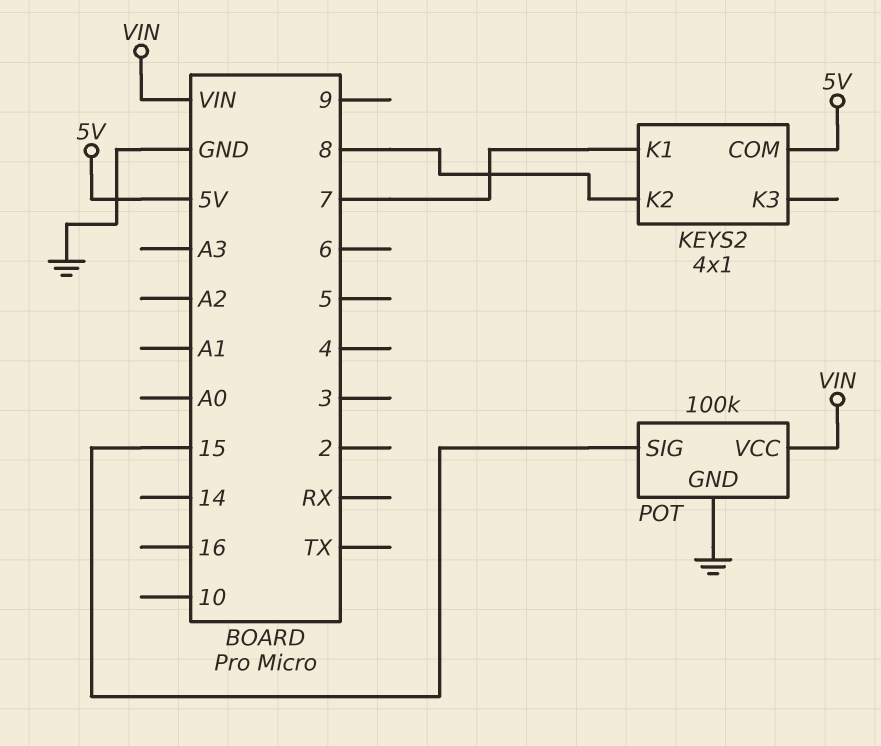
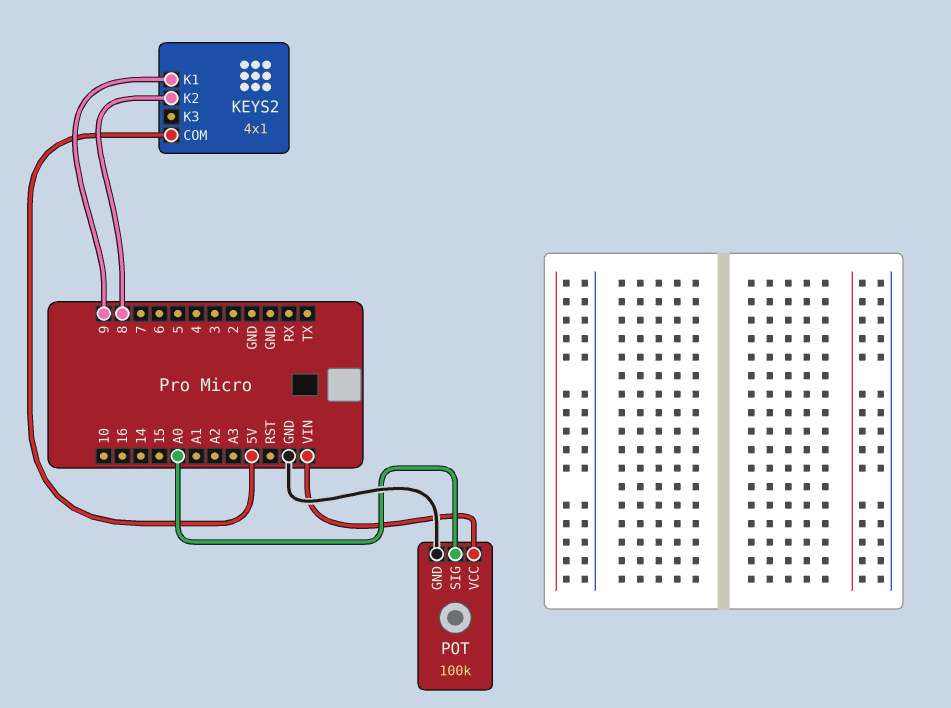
KEYS2 pin K1: 7 -> 9
POT pin SIG: 15 -> A0

